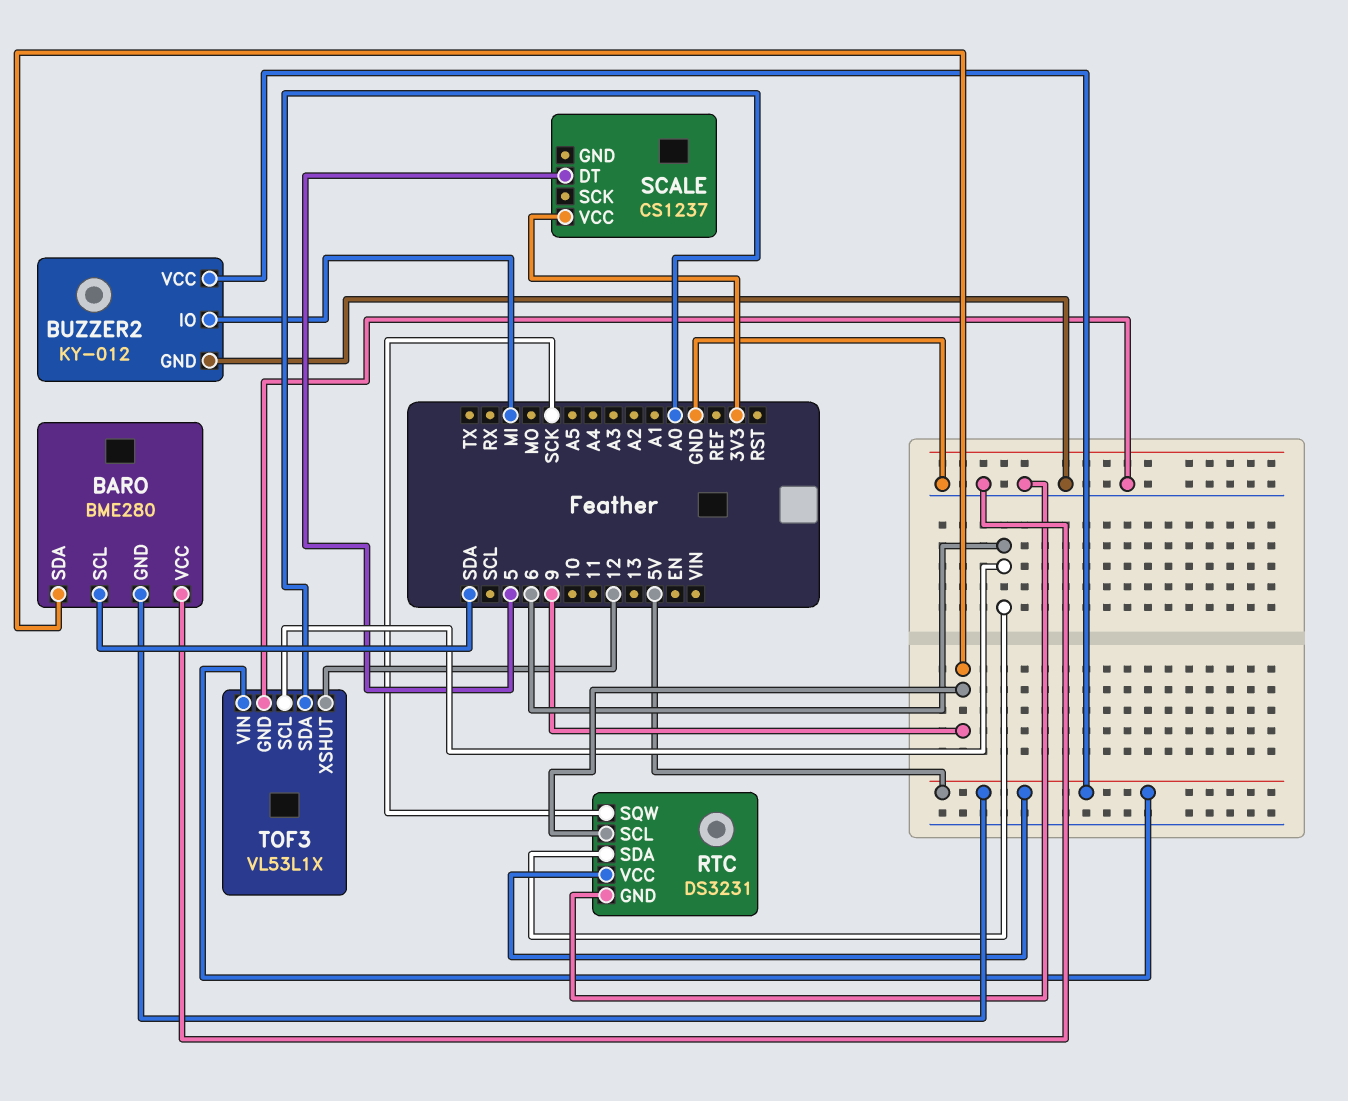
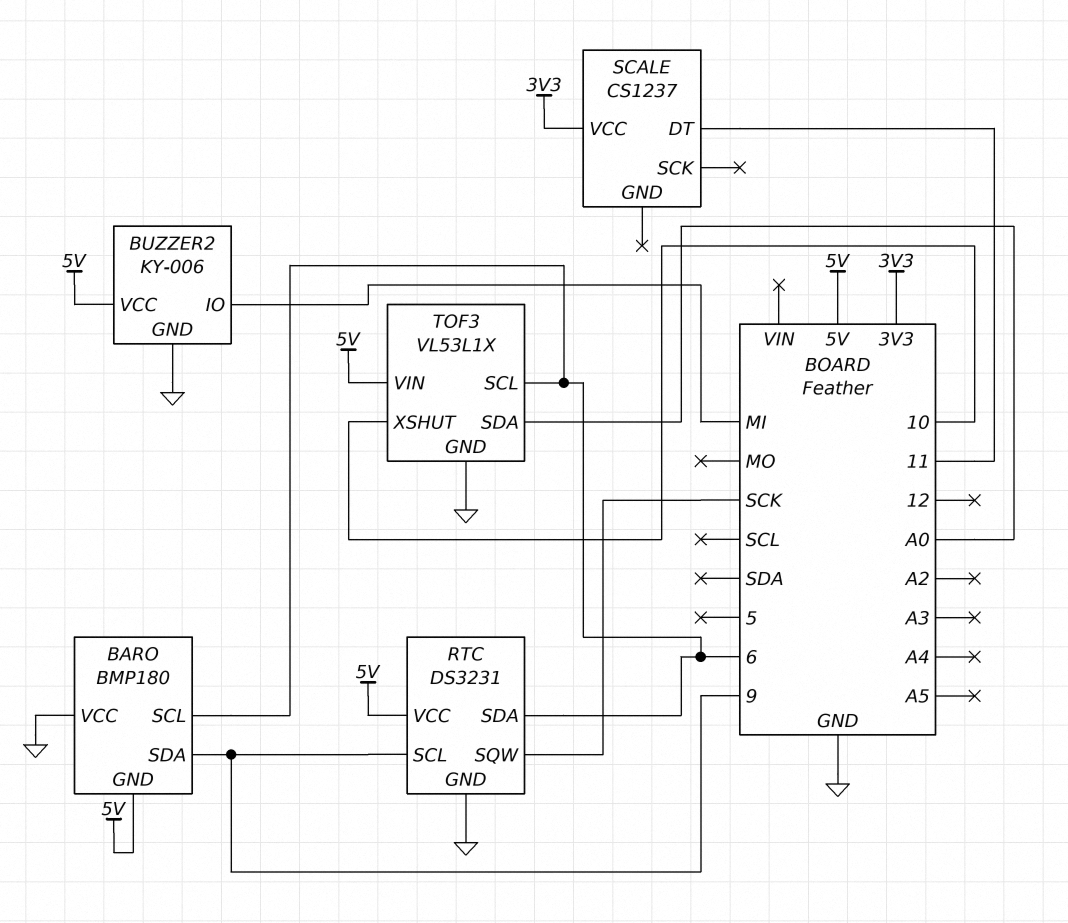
BARO: BME280 -> BMP180
BARO pin SCL: SDA -> 6
BUZZER2: KY-012 -> KY-006
SCALE pin DT: 5 -> 11
TOF3 pin XSHUT: 12 -> 10

